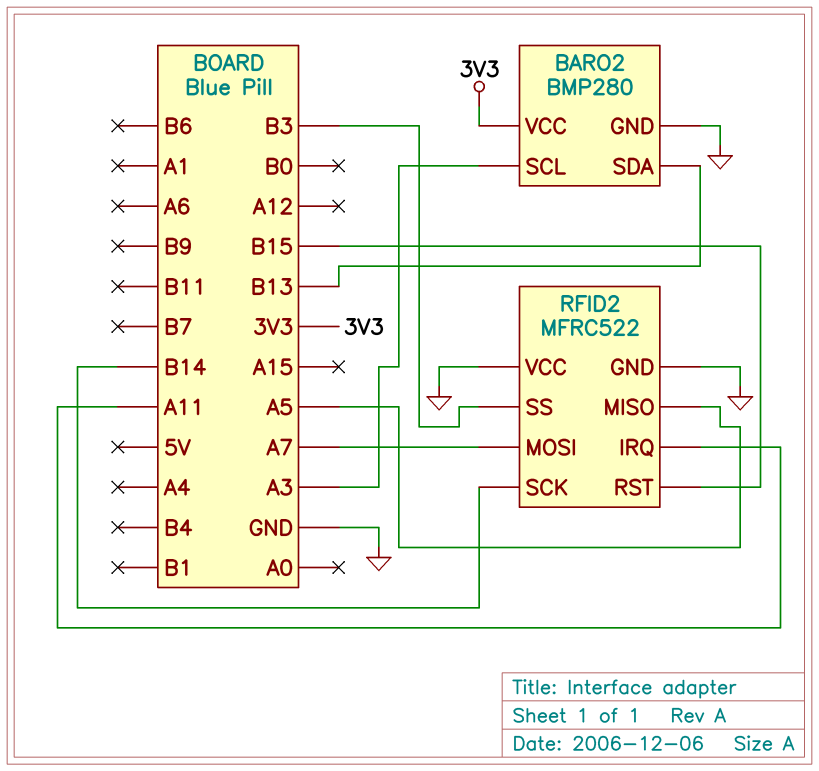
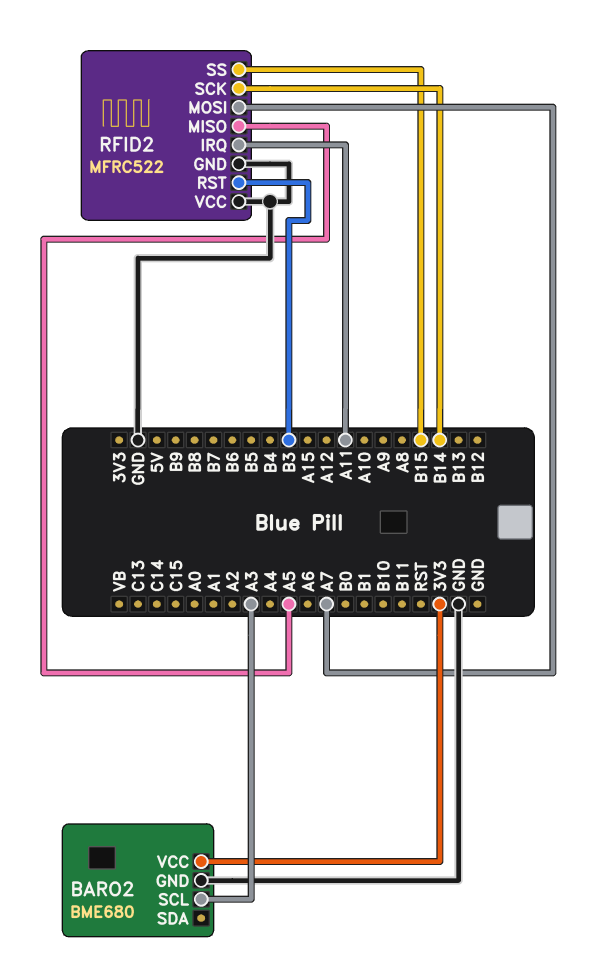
BARO2: BMP280 -> BME680
BARO2 pin SDA: B13 -> none
RFID2 pin RST: B15 -> B3
RFID2 pin SS: B3 -> B15

